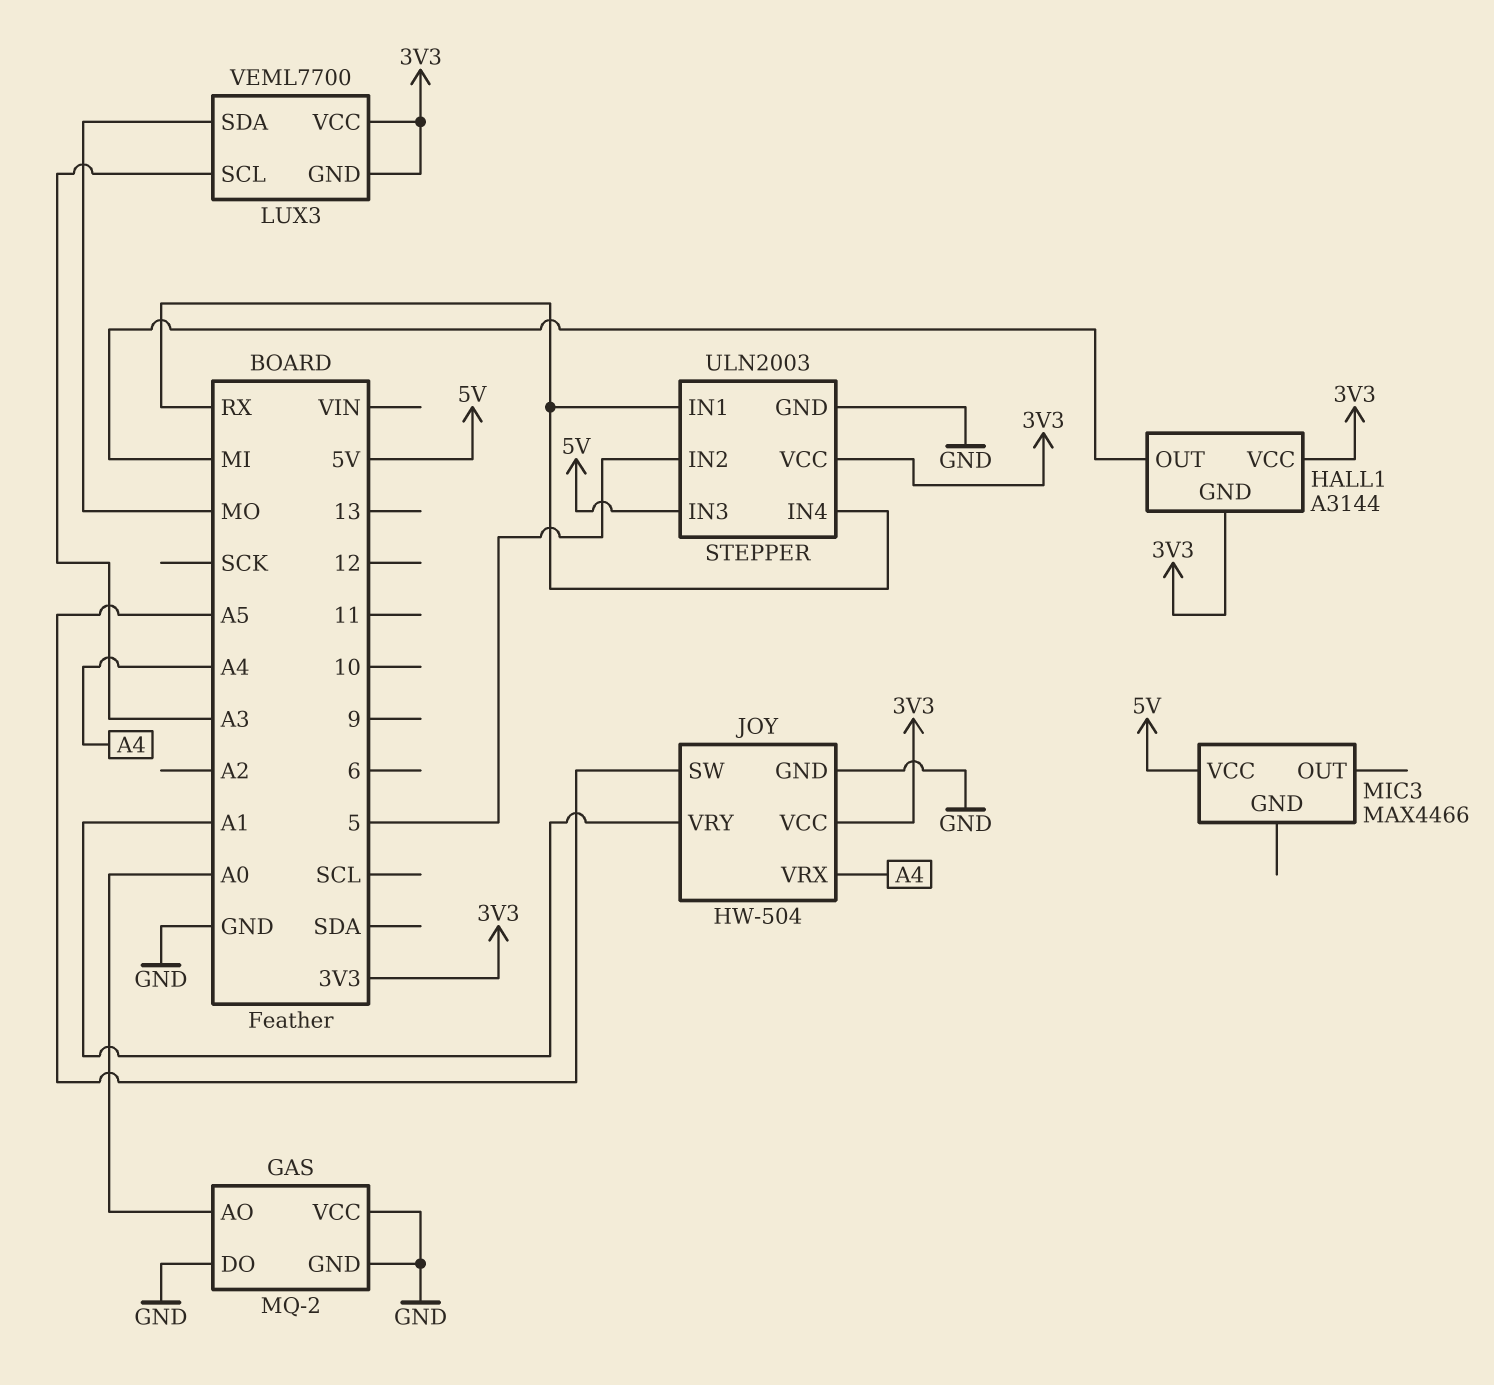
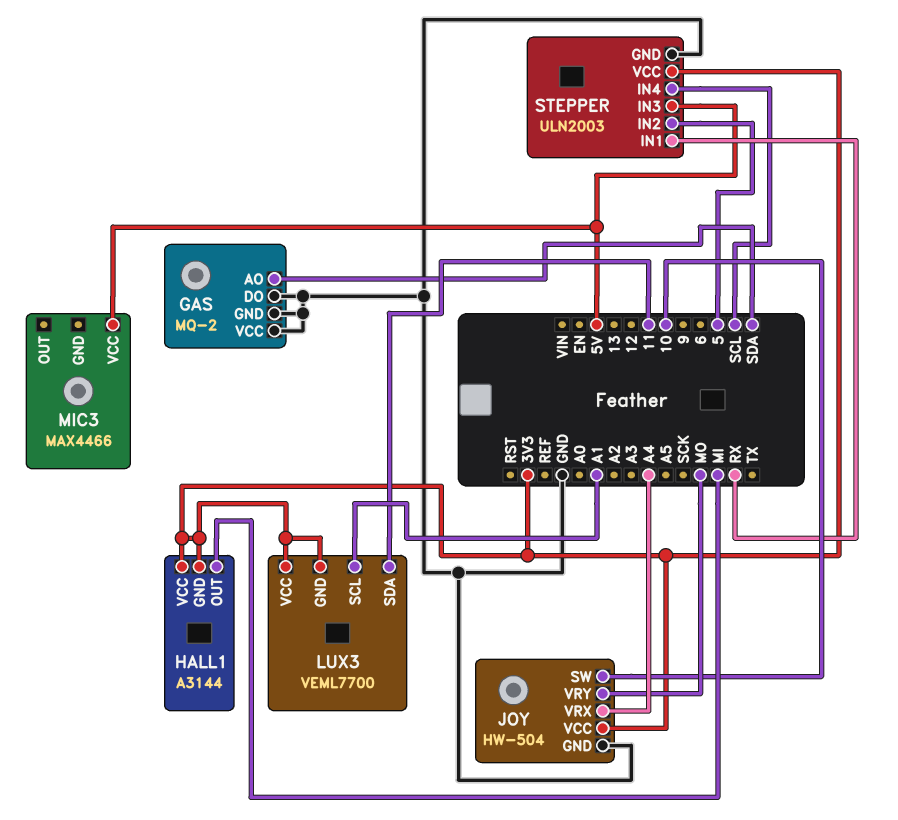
GAS pin AO: A0 -> SDA
JOY pin SW: A5 -> 10
JOY pin VRY: A1 -> MO
LUX3 pin SCL: A3 -> A1
LUX3 pin SDA: MO -> 11
STEPPER pin IN4: RX -> SCL

